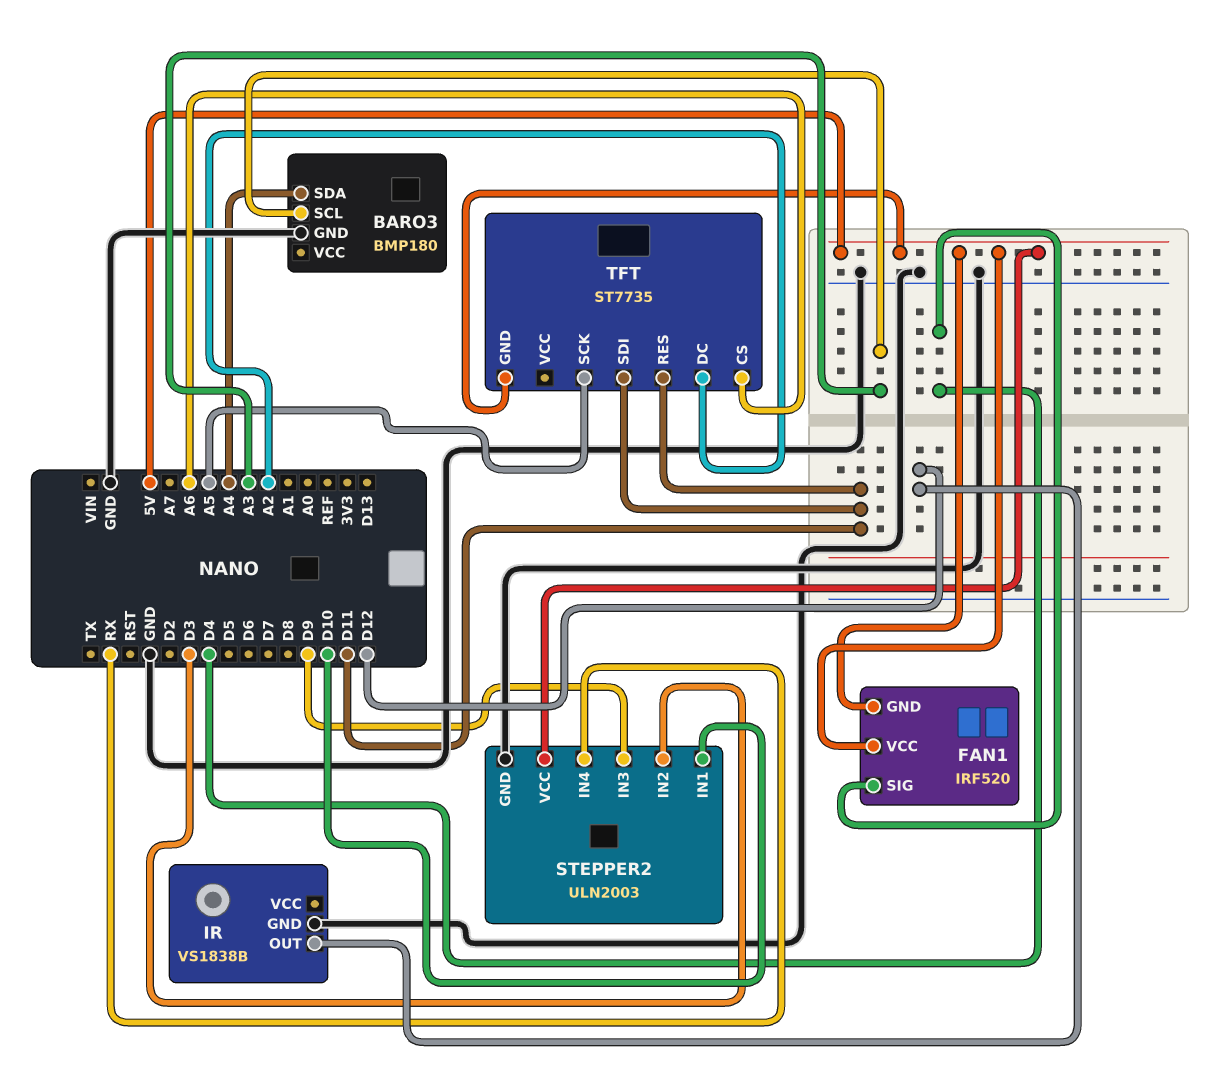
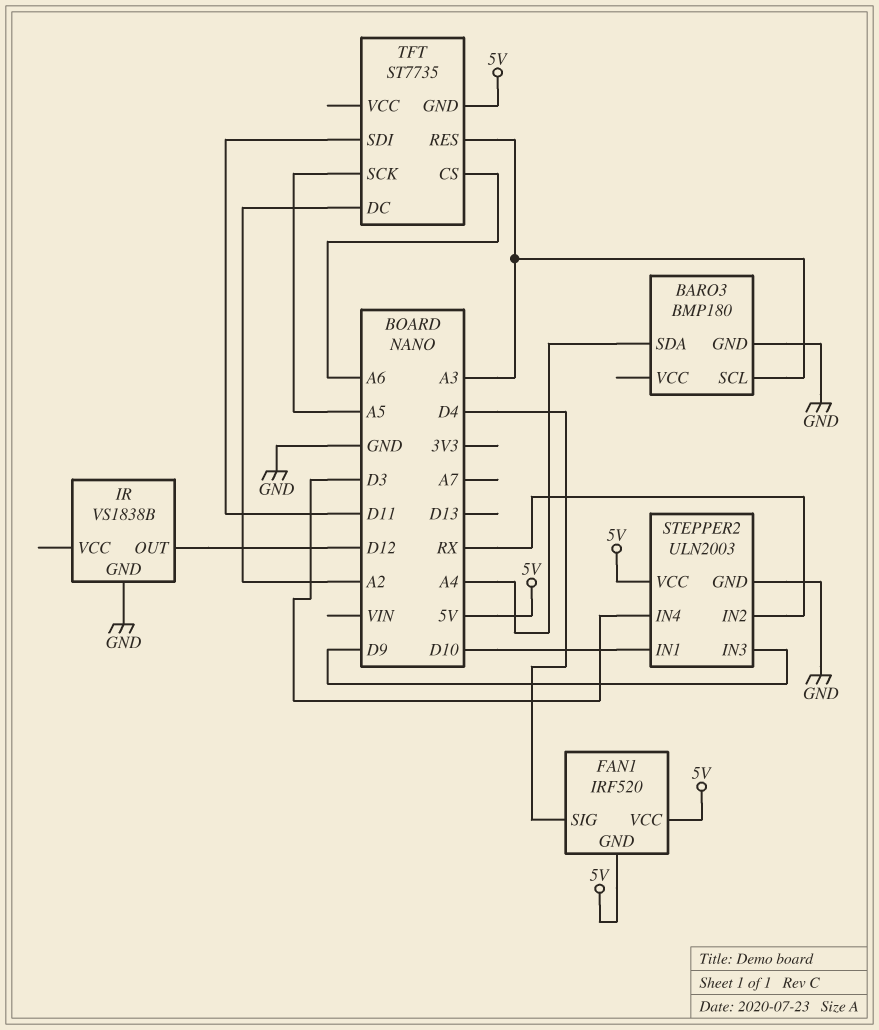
STEPPER2 pin IN2: D3 -> RX
STEPPER2 pin IN4: RX -> D3
TFT pin RES: D11 -> A3

